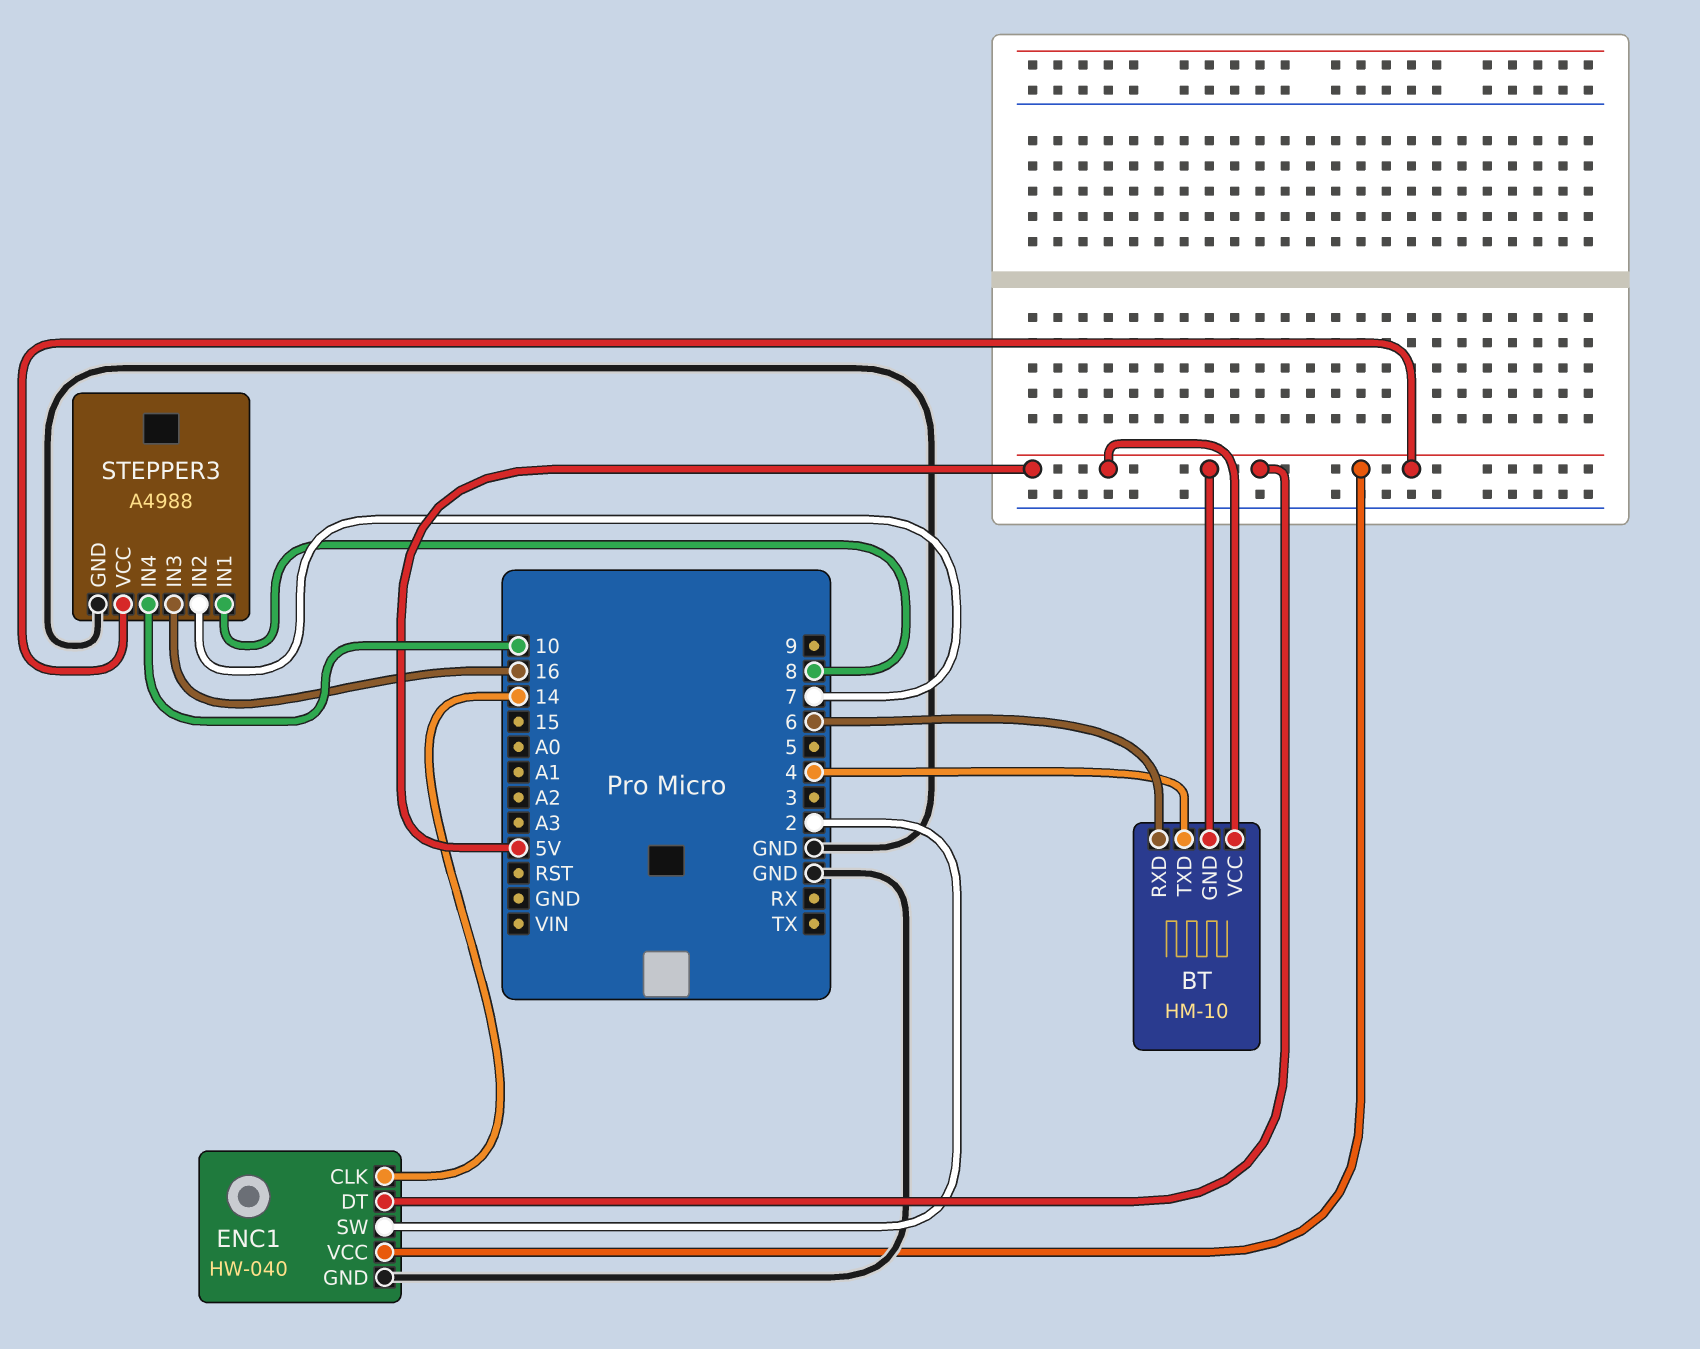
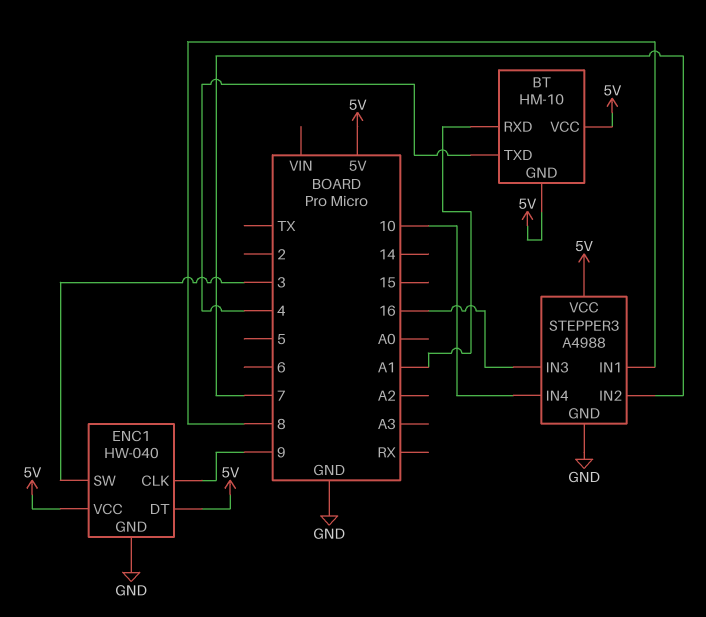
BT pin RXD: 6 -> A1
ENC1 pin CLK: 14 -> 9
ENC1 pin SW: 2 -> 3

